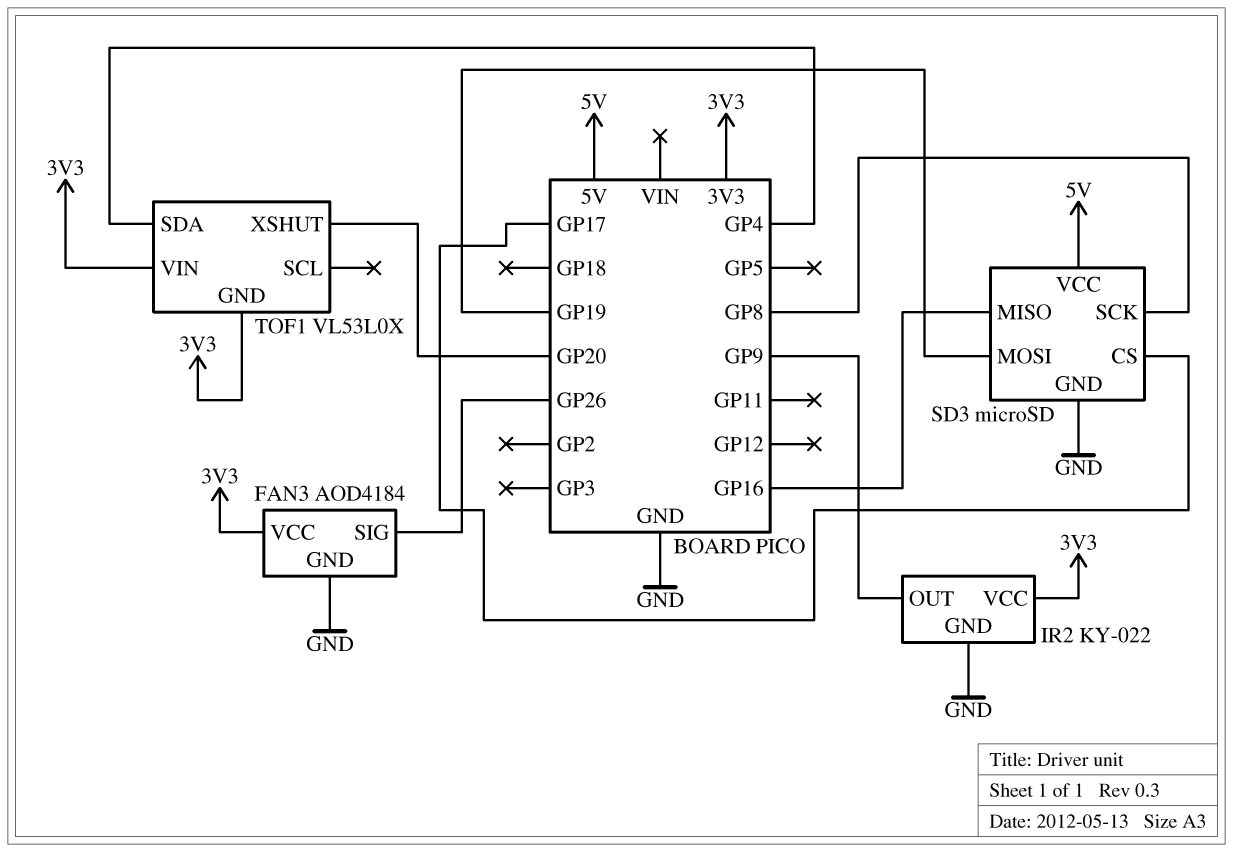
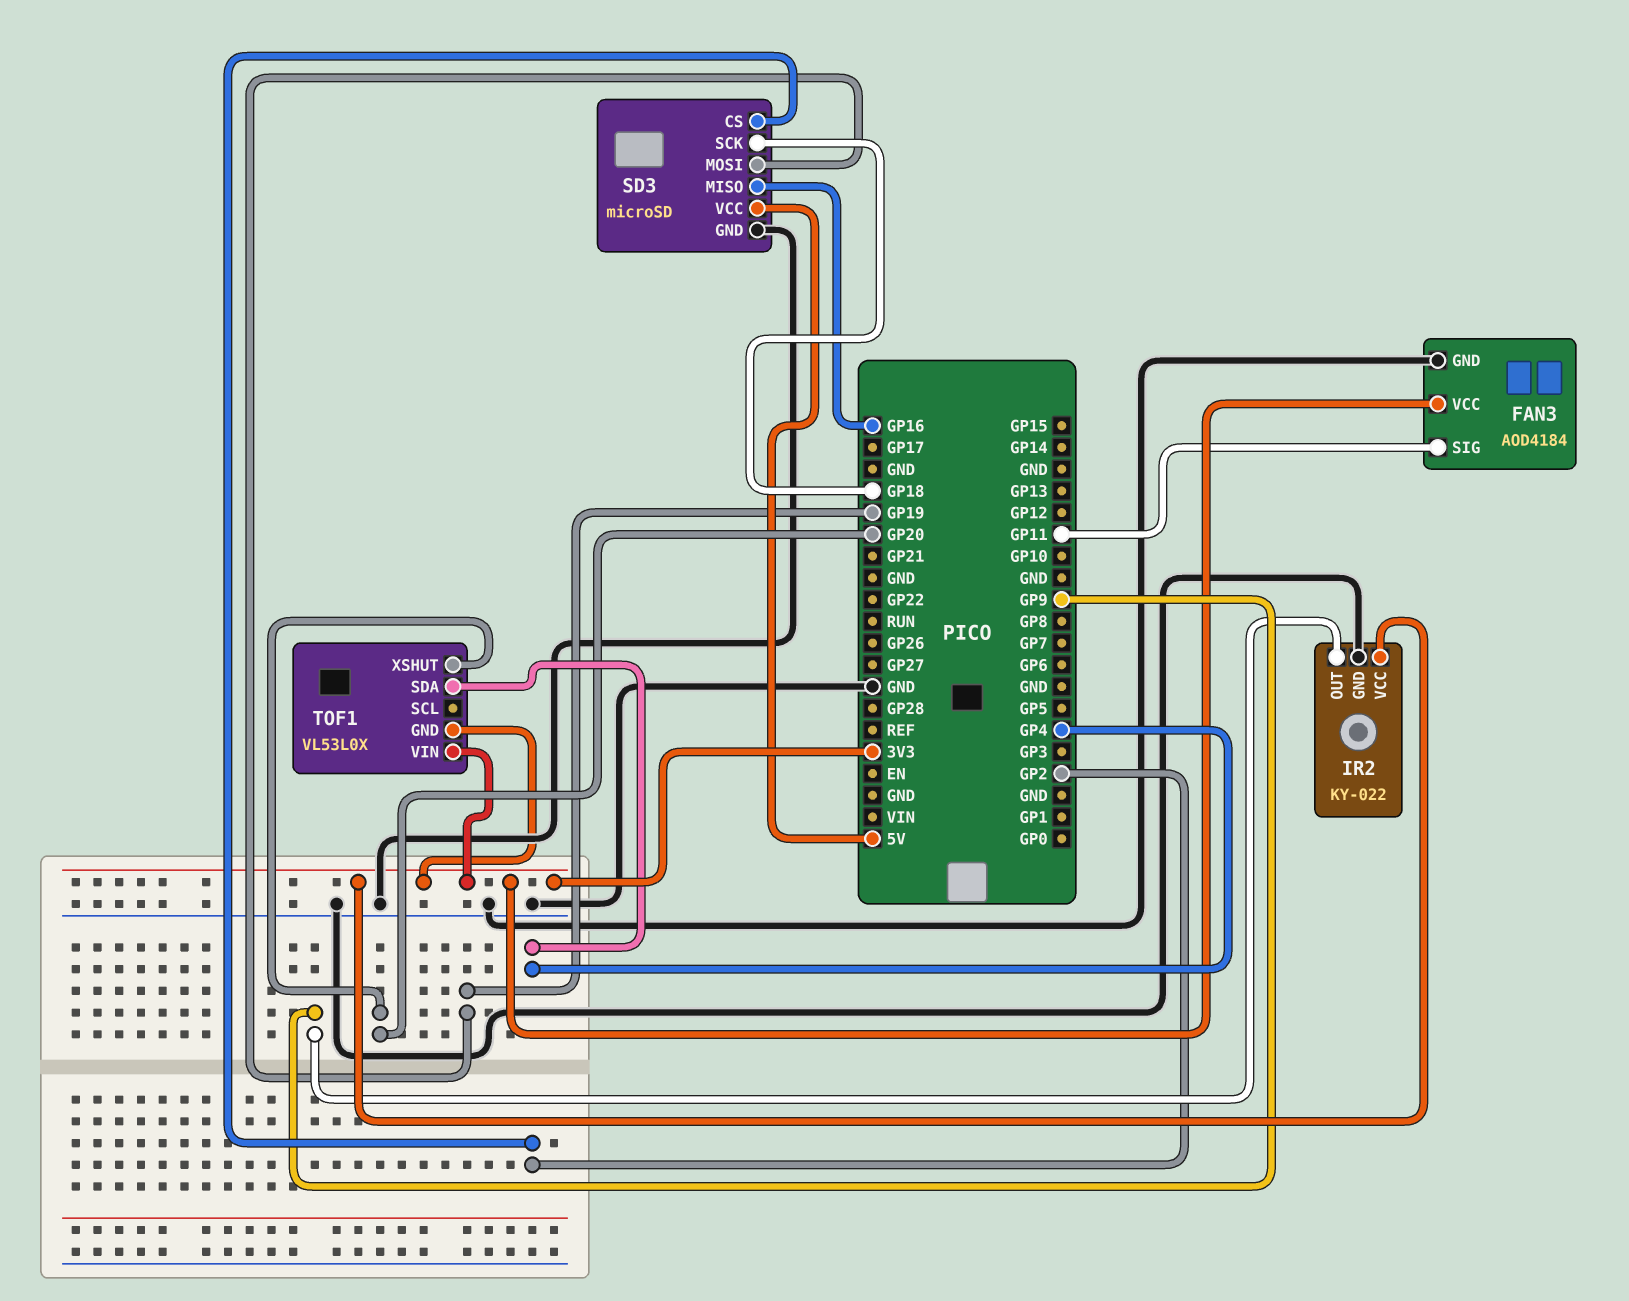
FAN3 pin SIG: GP26 -> GP11
SD3 pin CS: GP17 -> GP2
SD3 pin SCK: GP8 -> GP18

